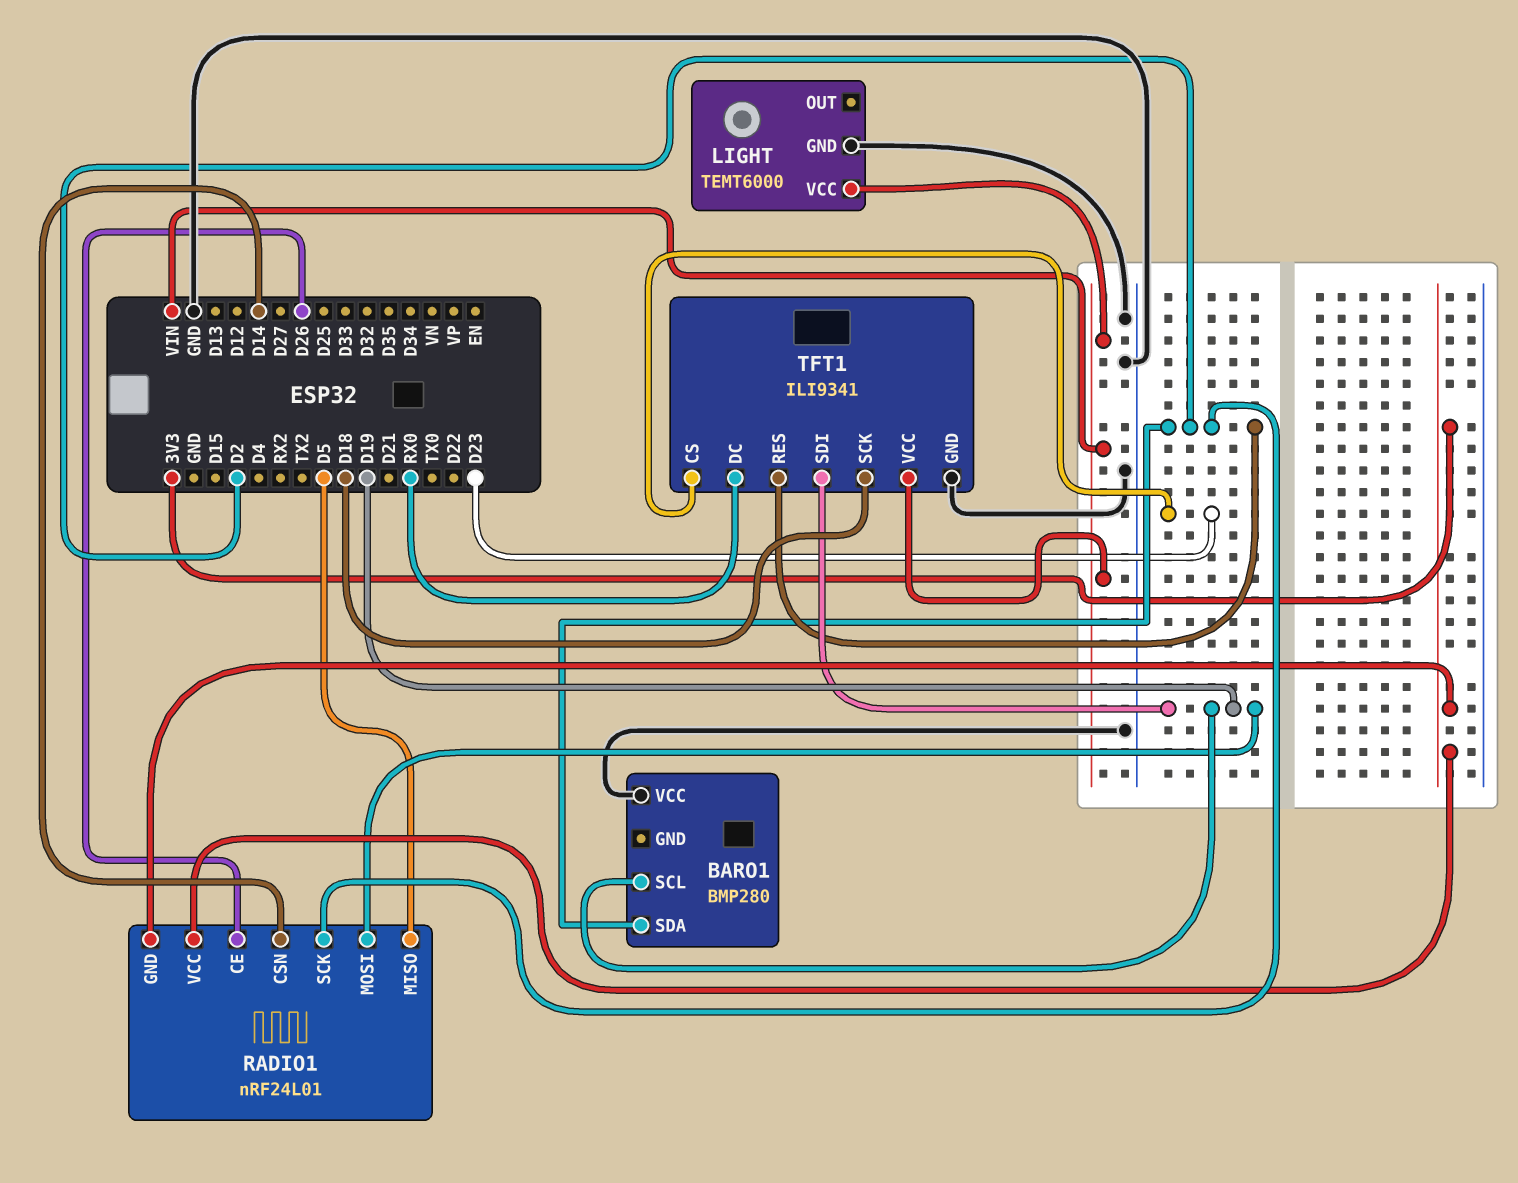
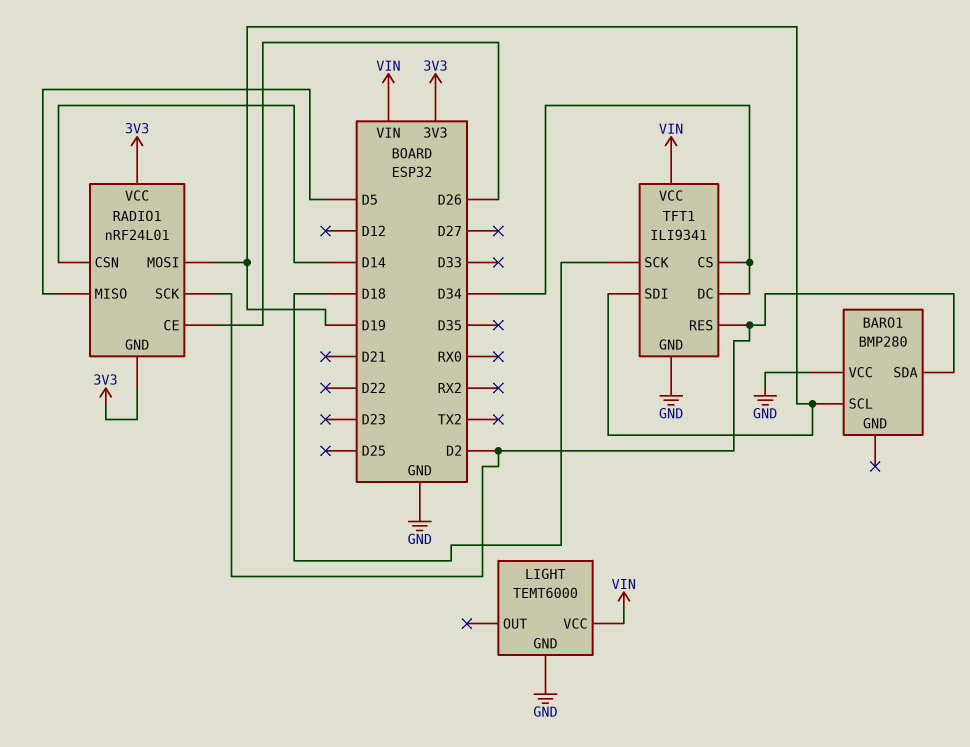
TFT1 pin CS: D23 -> D34
TFT1 pin DC: RX0 -> D34

